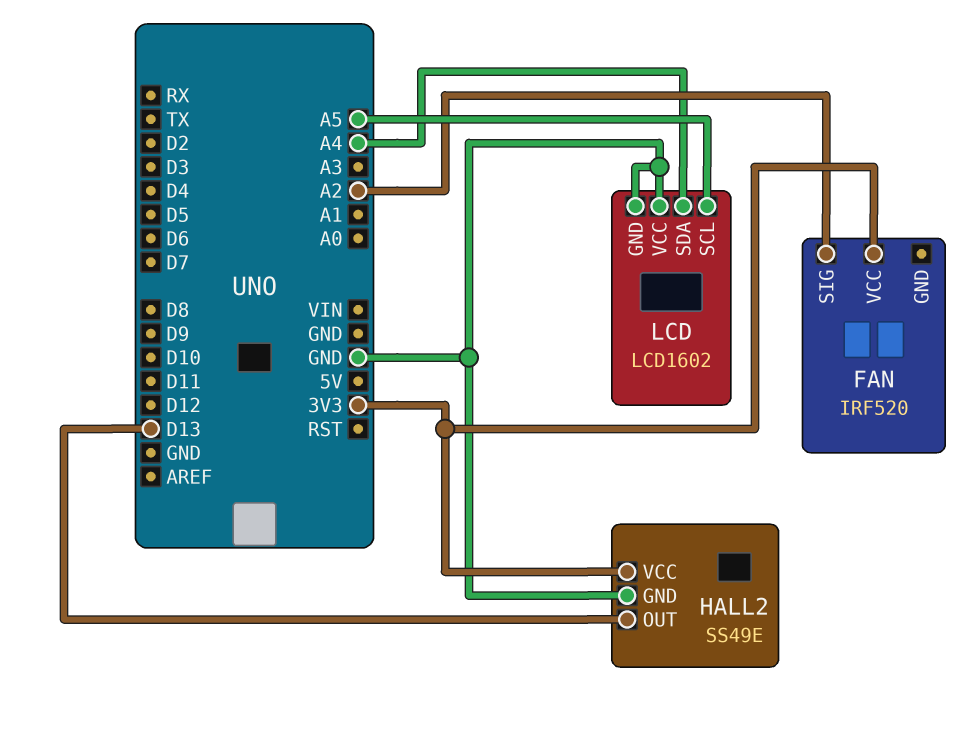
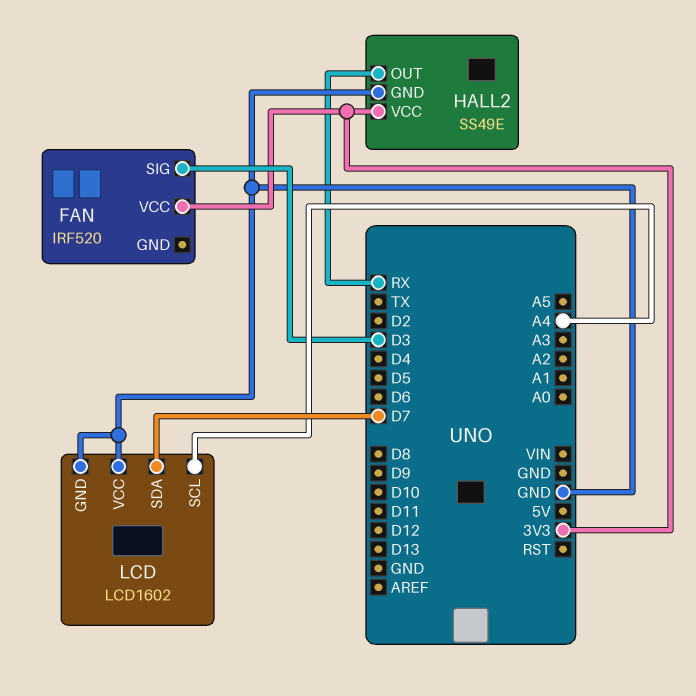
FAN pin SIG: A2 -> D3
HALL2 pin OUT: D13 -> RX
LCD pin SCL: A5 -> A4
LCD pin SDA: A4 -> D7

